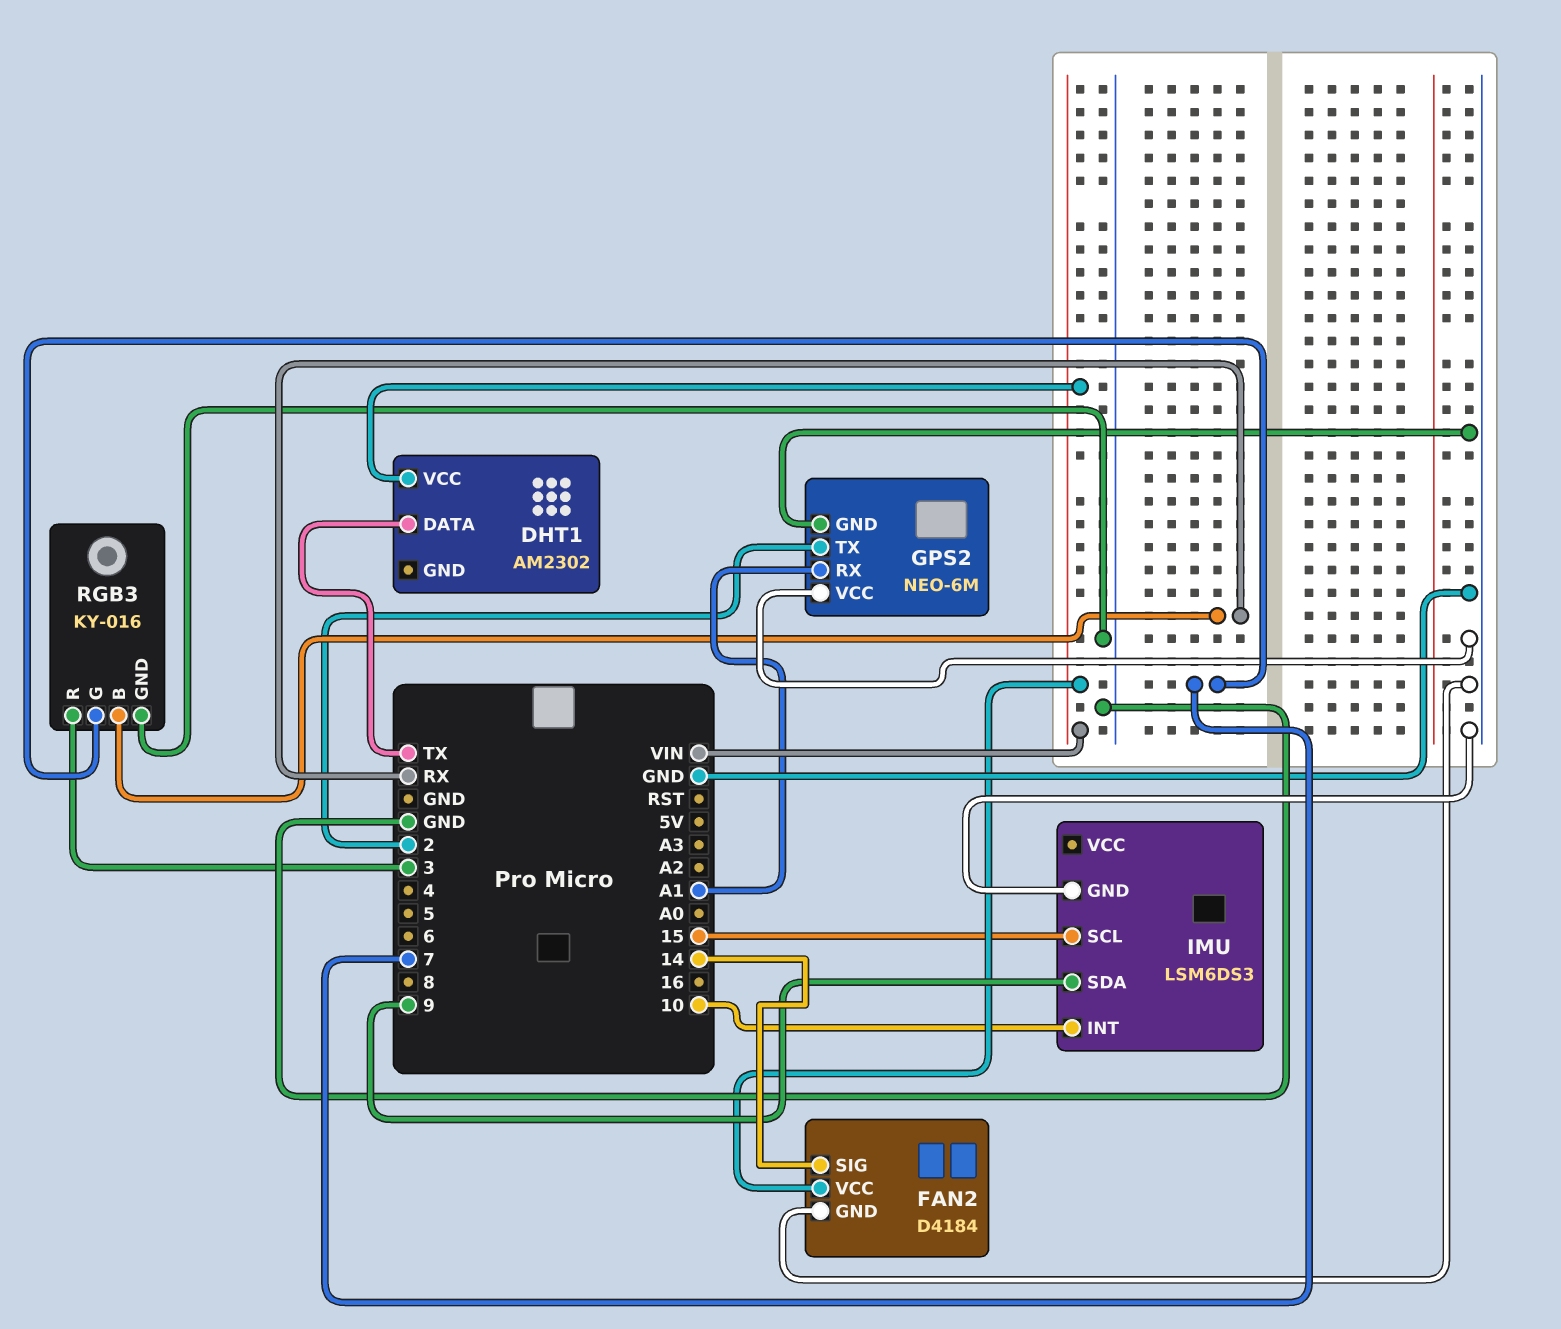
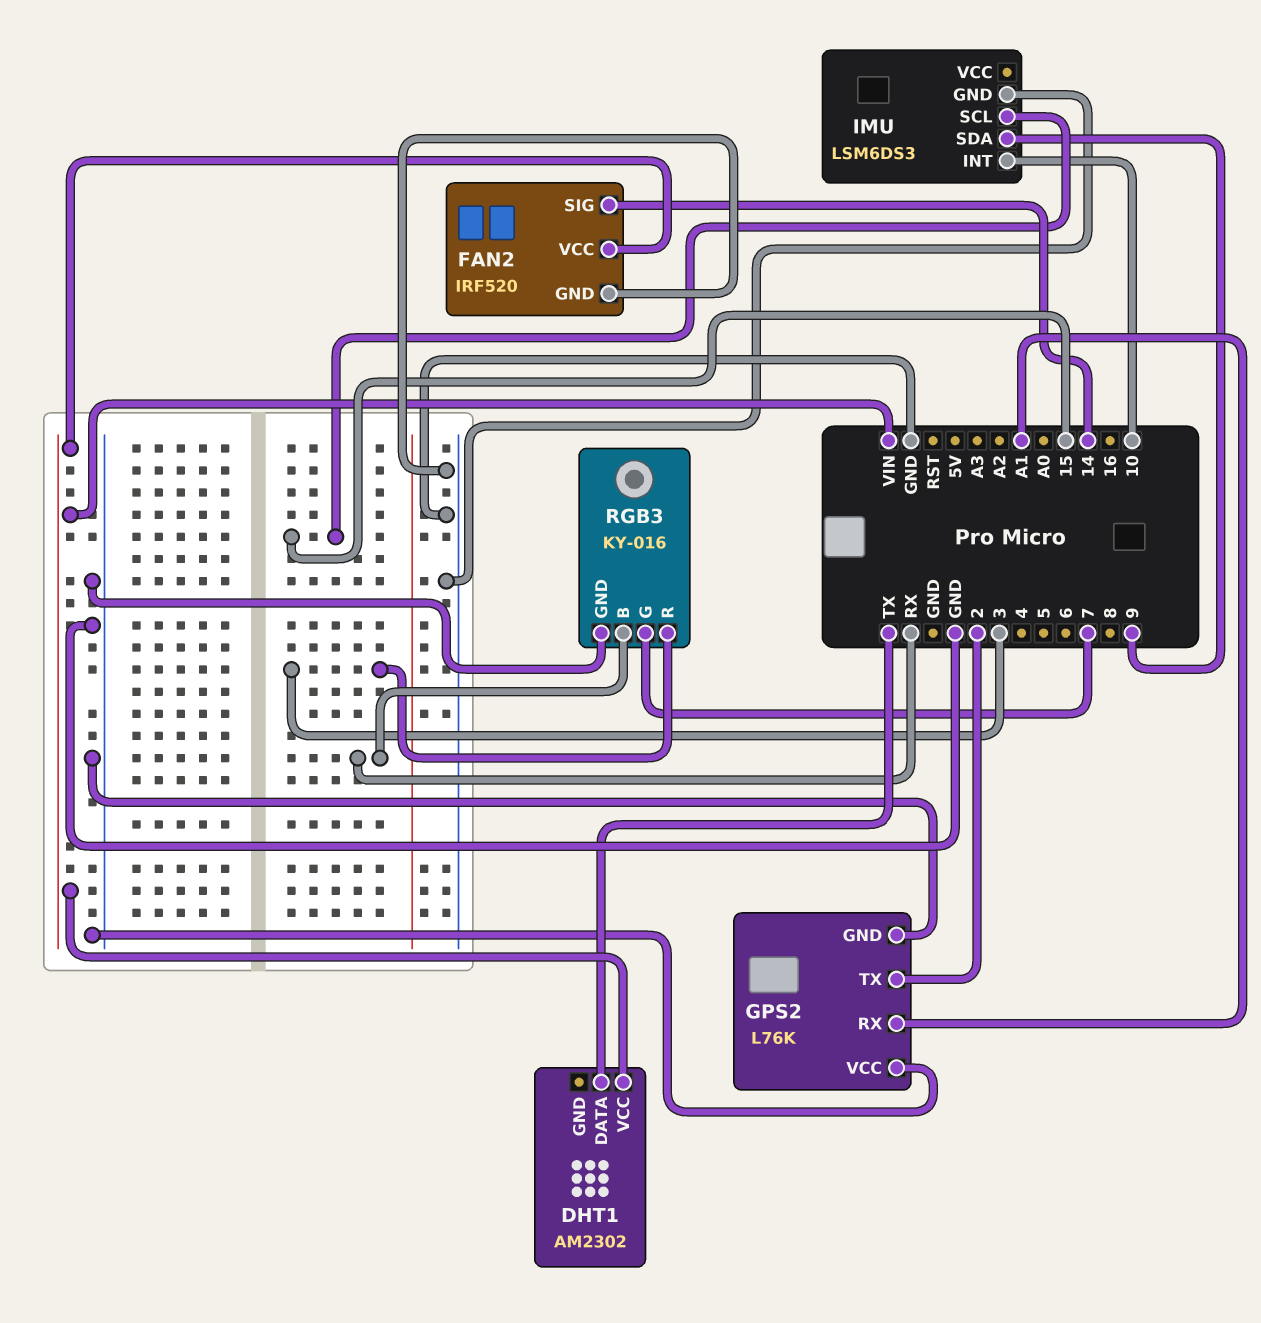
FAN2: D4184 -> IRF520
GPS2: NEO-6M -> L76K

